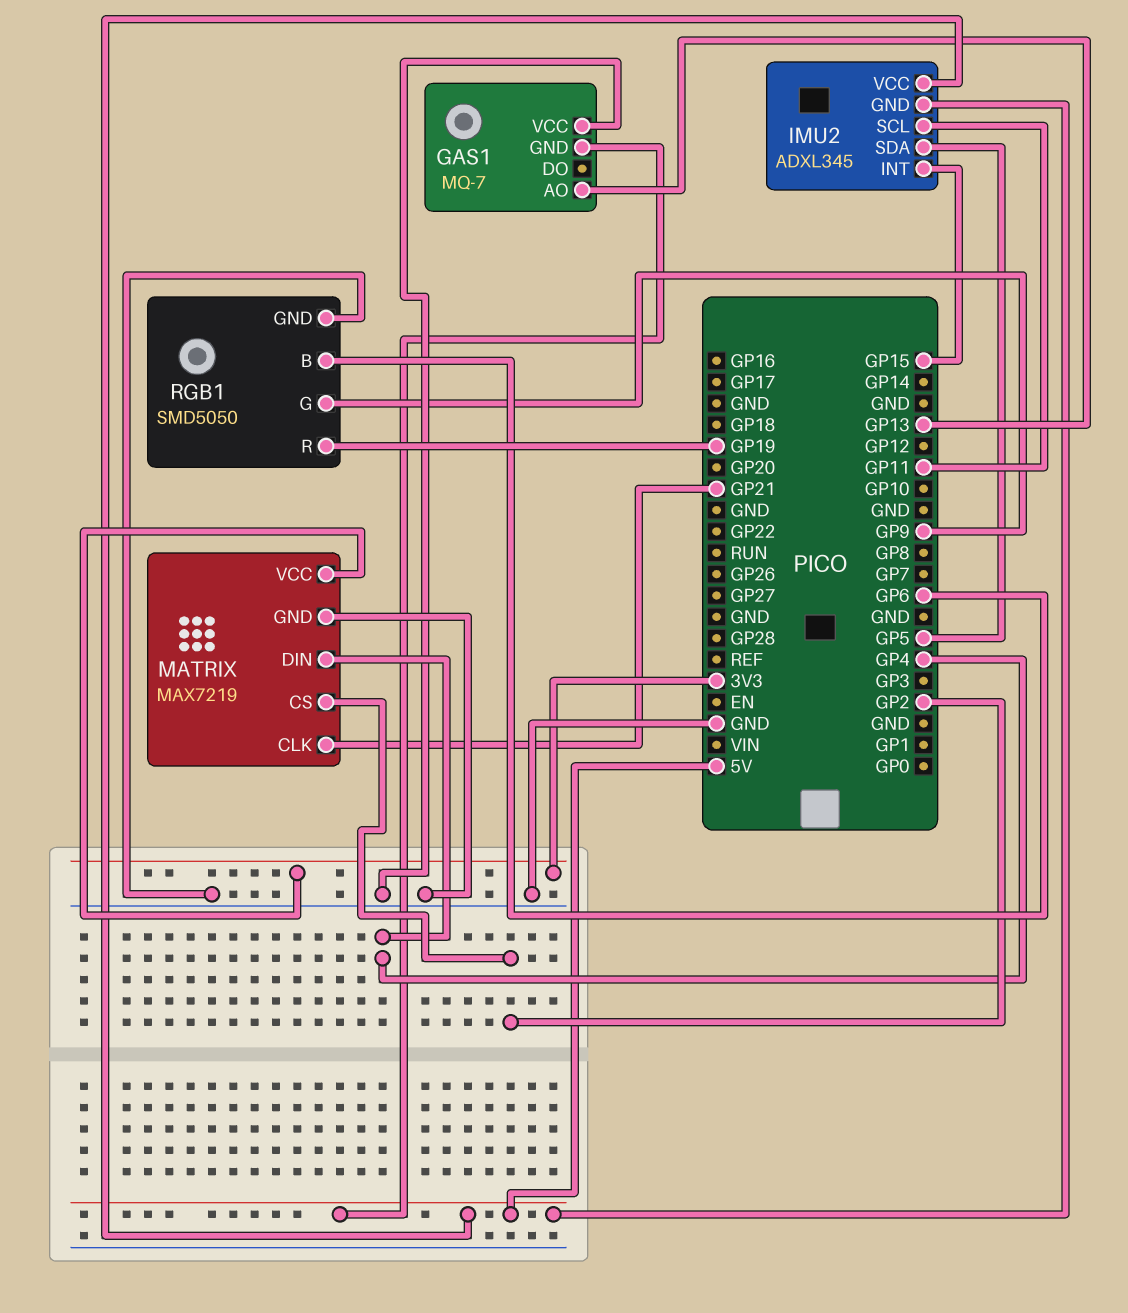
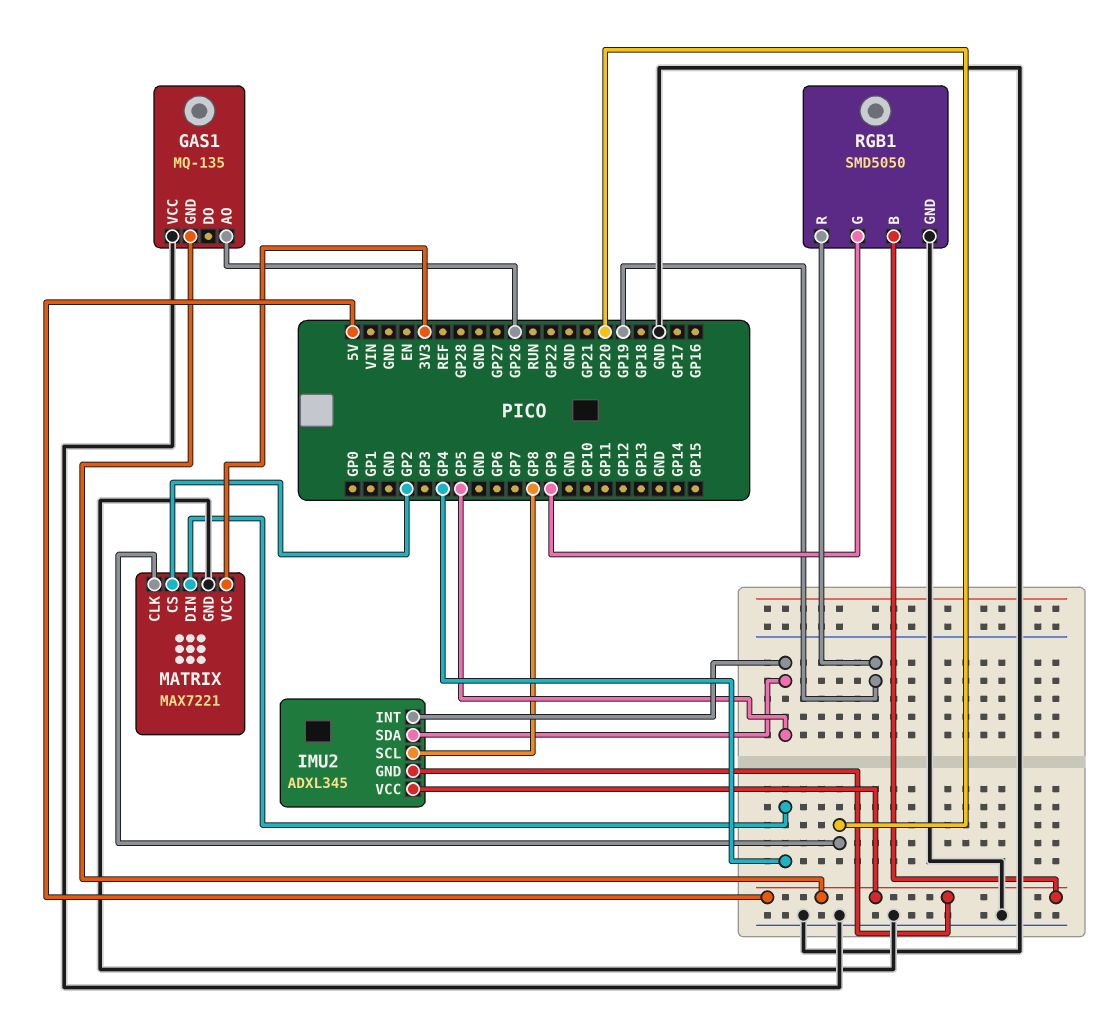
GAS1: MQ-7 -> MQ-135
GAS1 pin AO: GP13 -> GP26
IMU2 pin INT: GP15 -> GP5
IMU2 pin SCL: GP11 -> GP8
MATRIX: MAX7219 -> MAX7221
MATRIX pin CLK: GP21 -> GP20
RGB1 pin B: GP6 -> 5V

